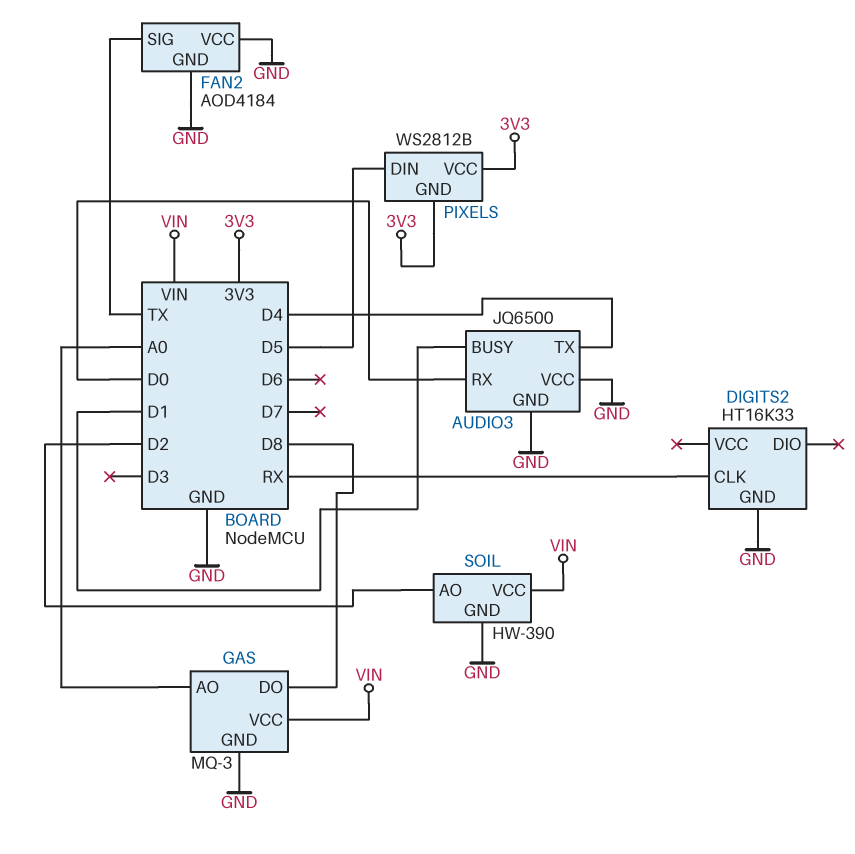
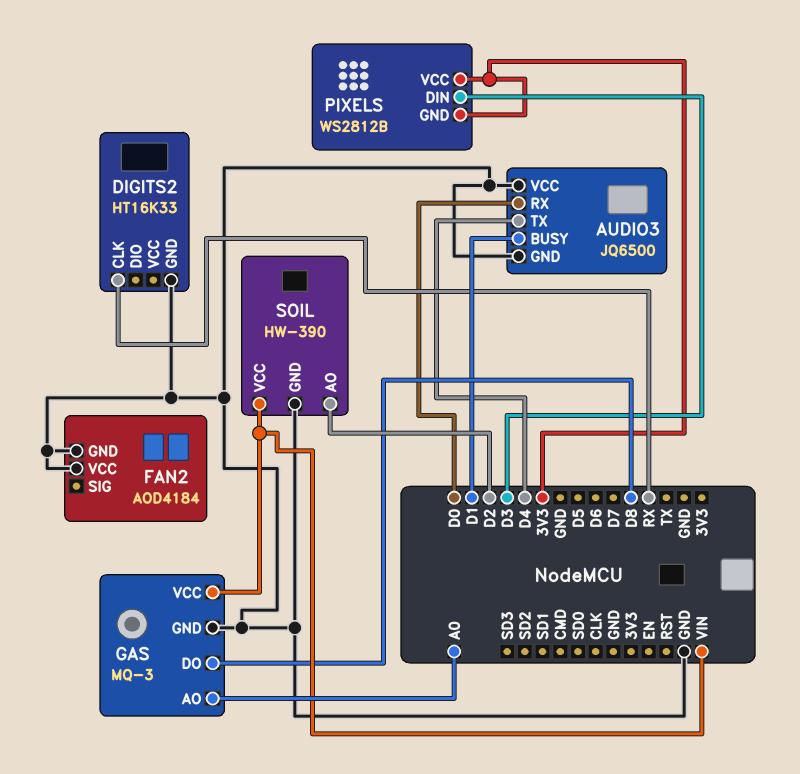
FAN2 pin SIG: TX -> none
PIXELS pin DIN: D5 -> D3

